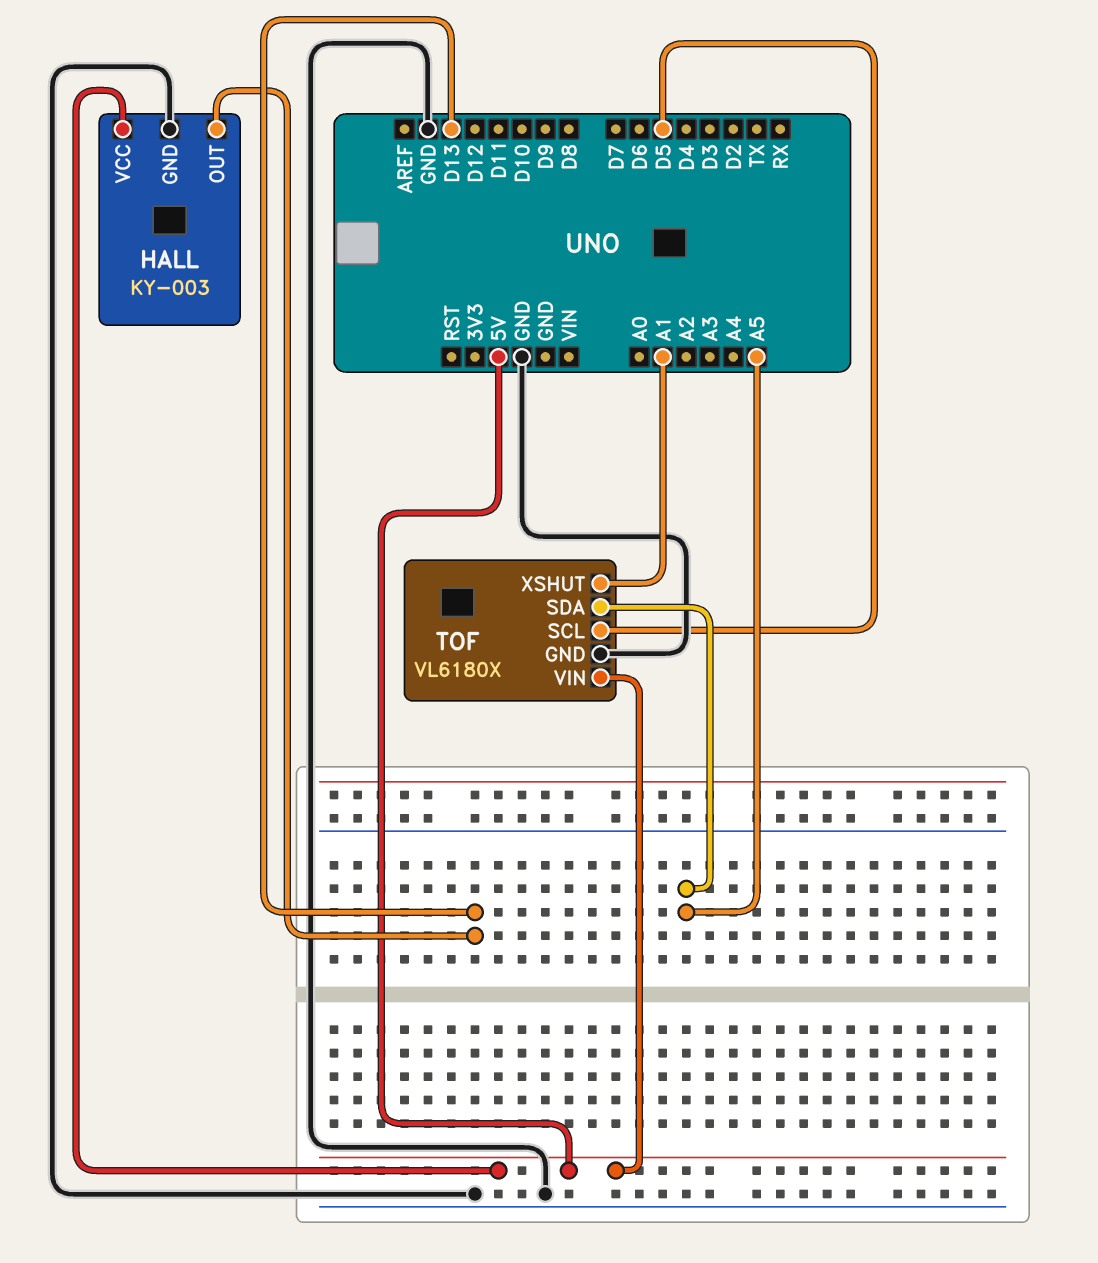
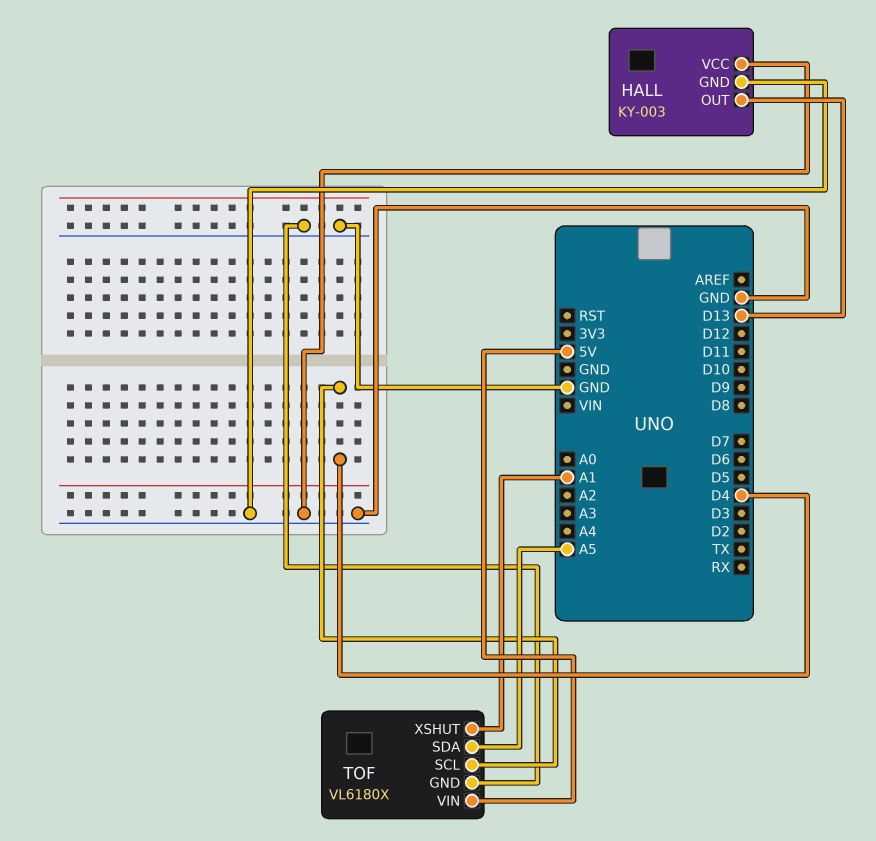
HALL pin VCC: 5V -> GND
TOF pin SCL: D5 -> D4

